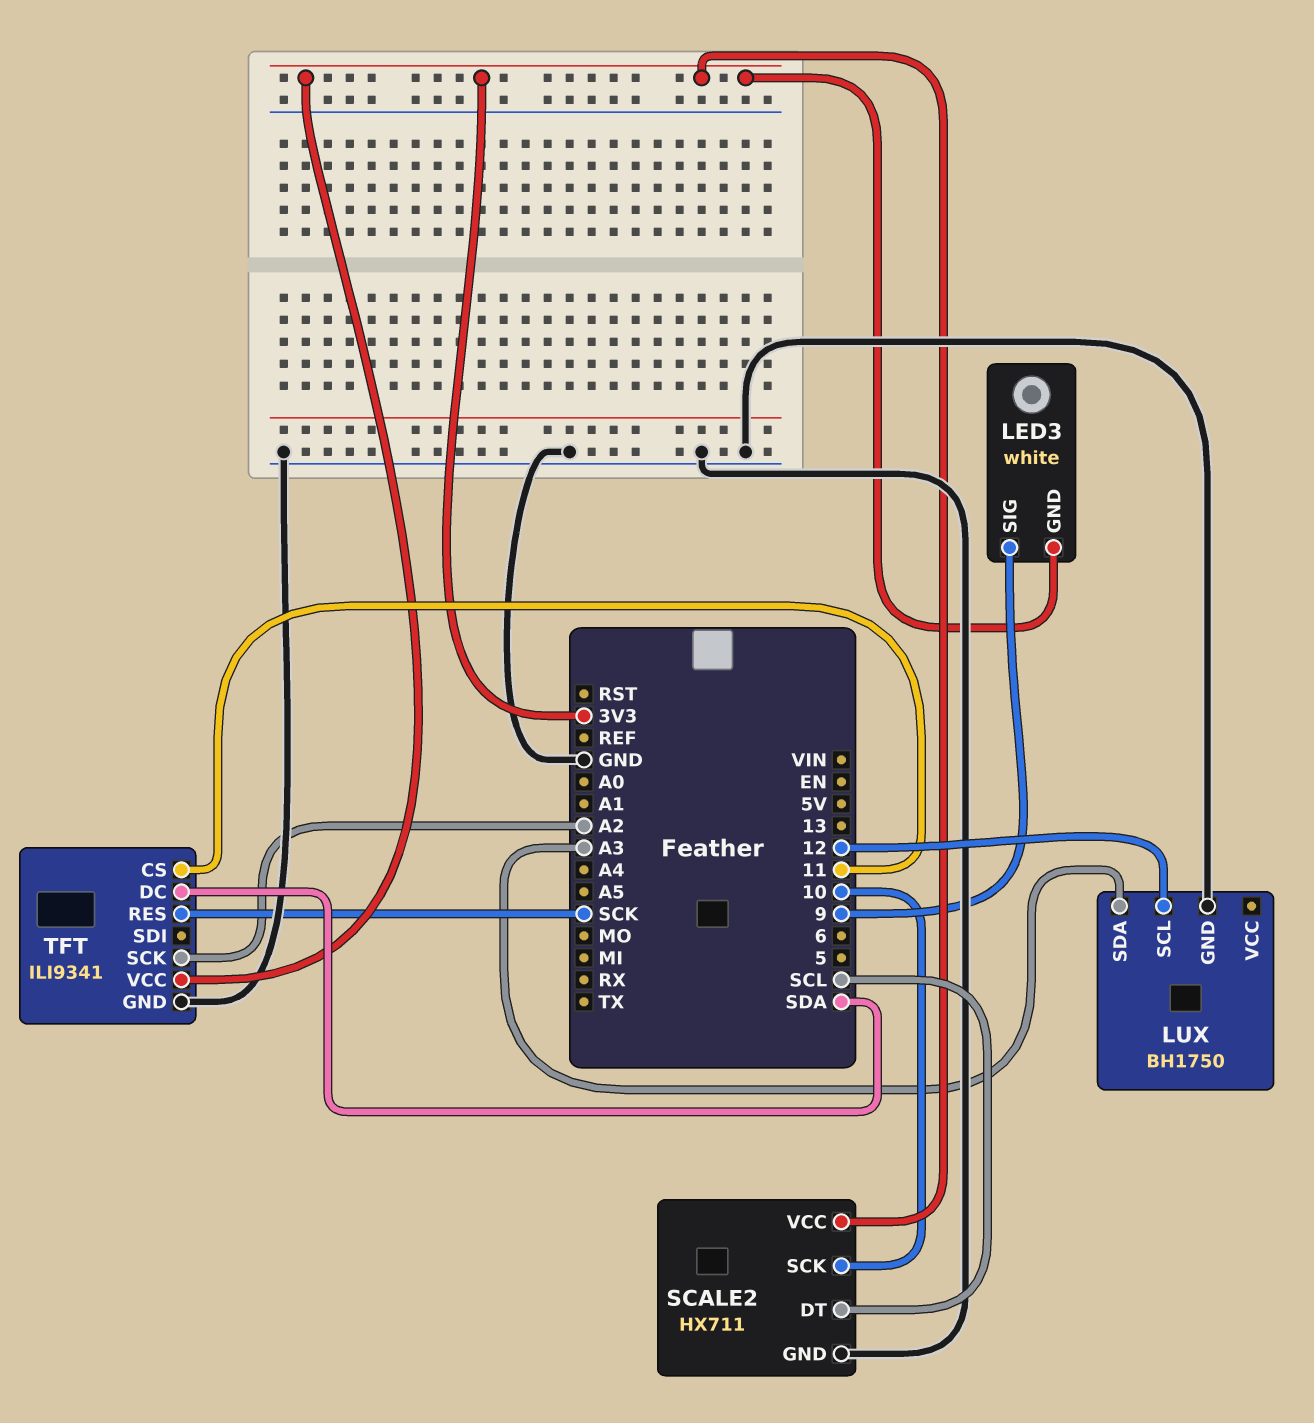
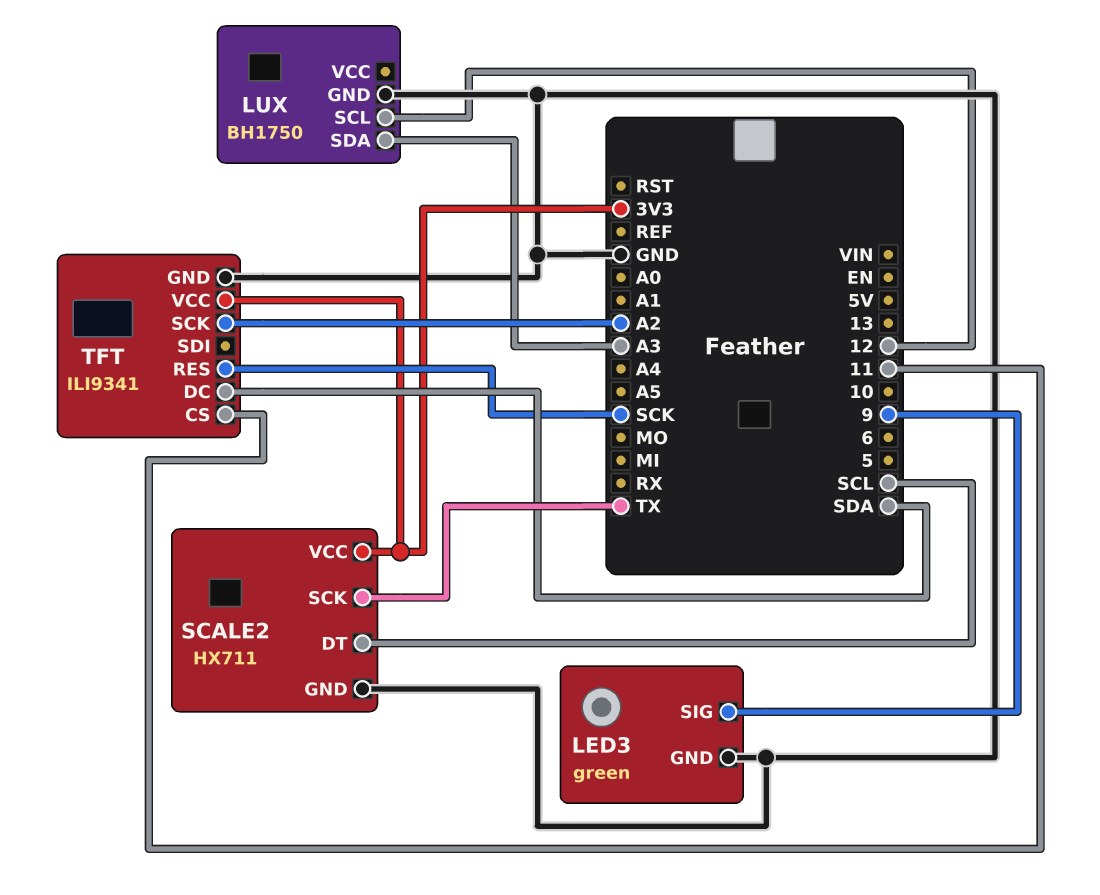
LED3: white -> green
LED3 pin GND: 3V3 -> GND
SCALE2 pin SCK: 10 -> TX

